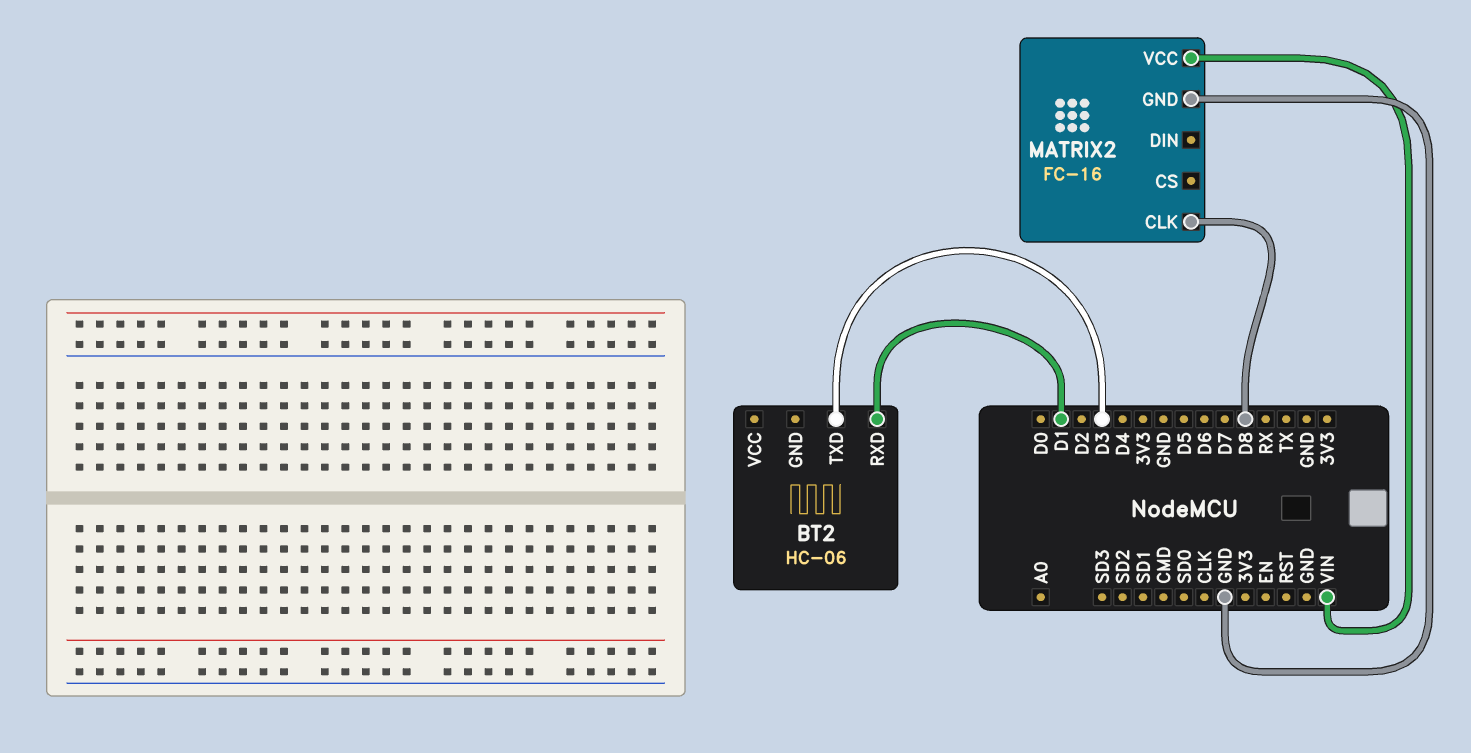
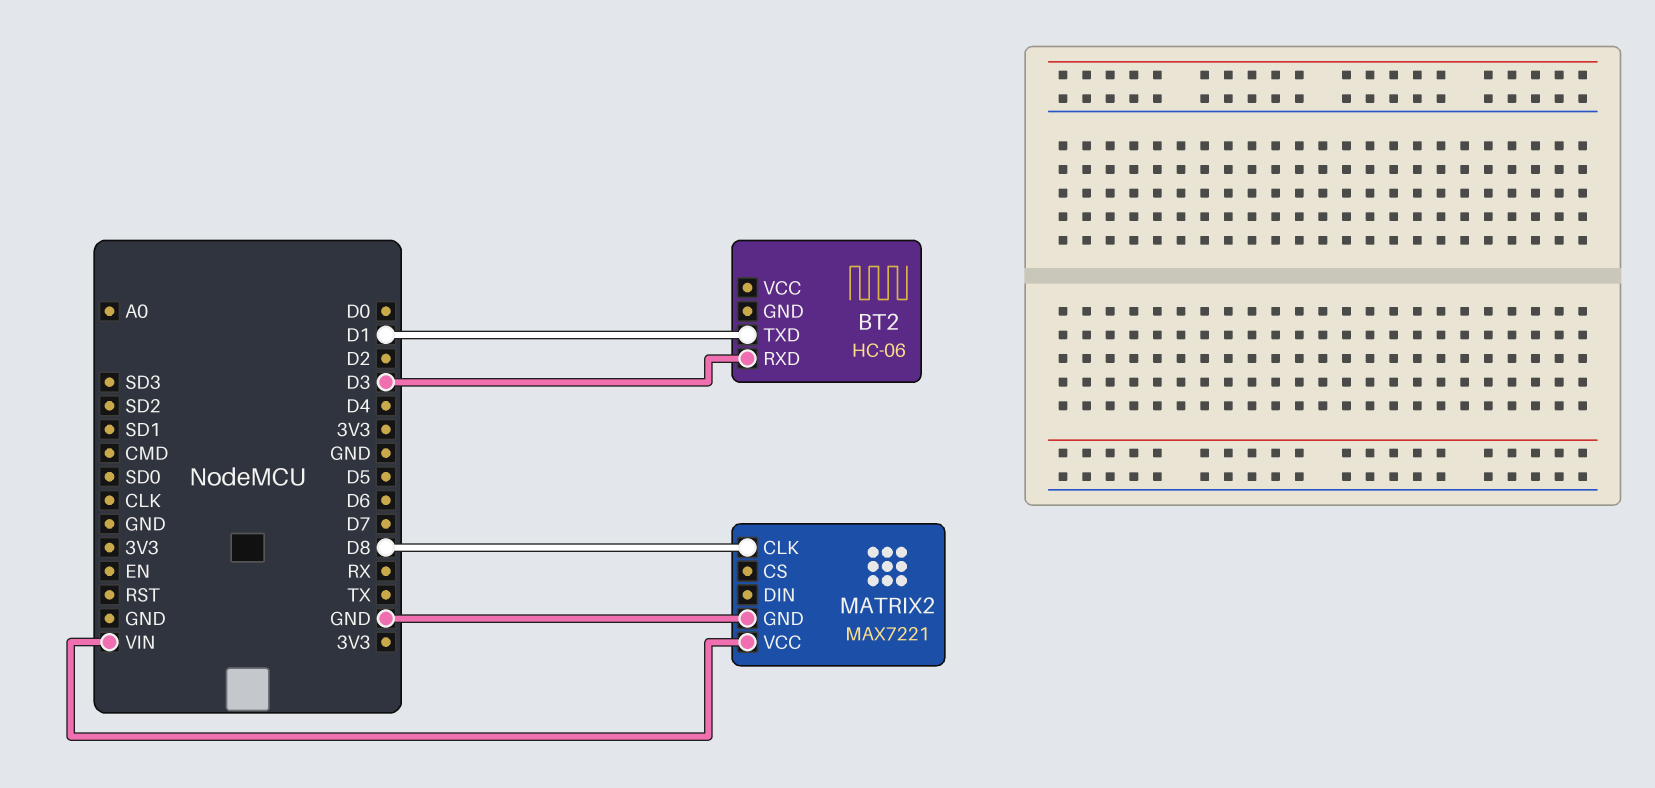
BT2 pin RXD: D1 -> D3
BT2 pin TXD: D3 -> D1
MATRIX2: FC-16 -> MAX7221

